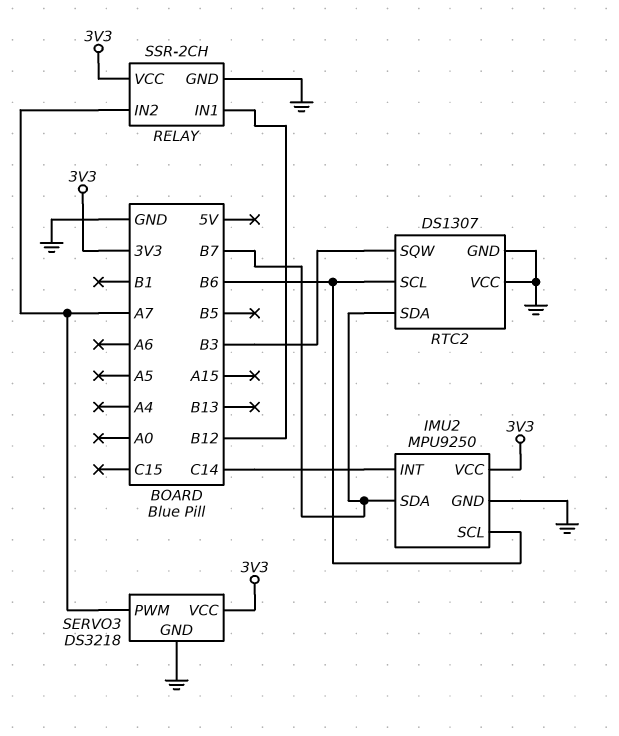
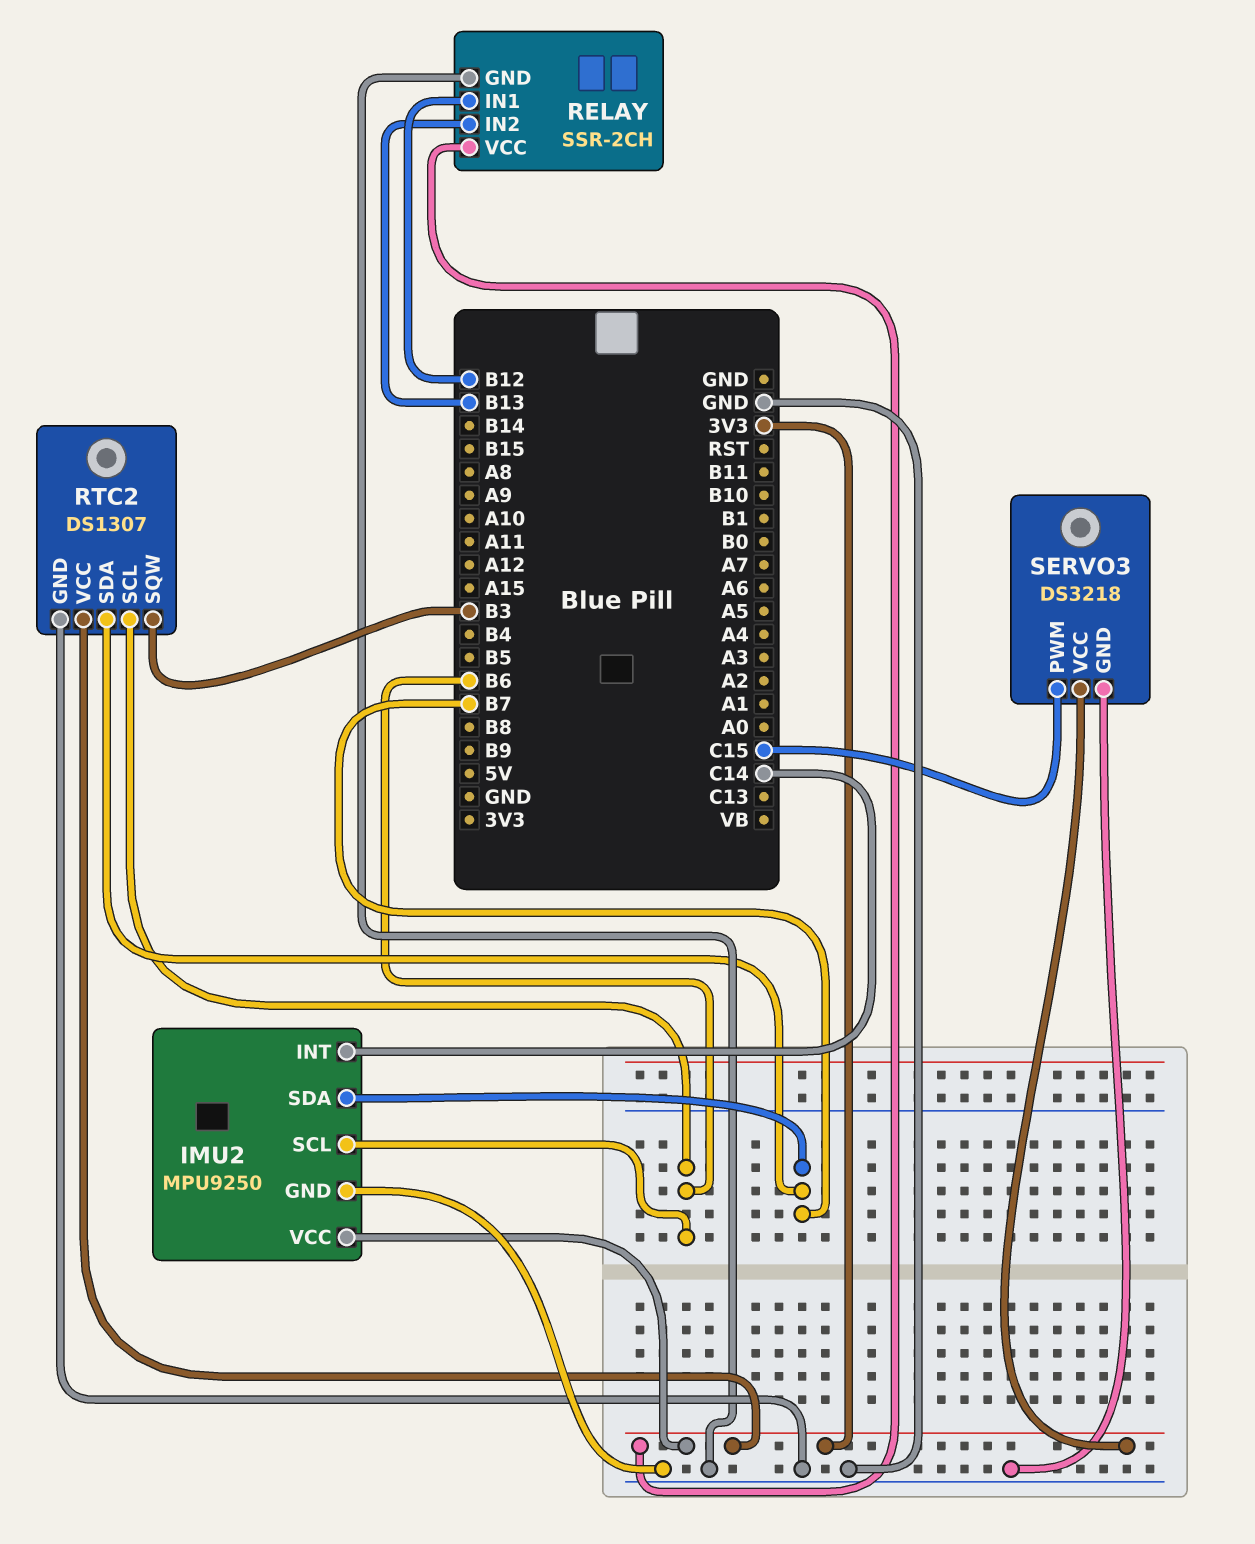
RELAY pin IN2: A7 -> B13
RTC2 pin VCC: GND -> 3V3
SERVO3 pin PWM: A7 -> C15

